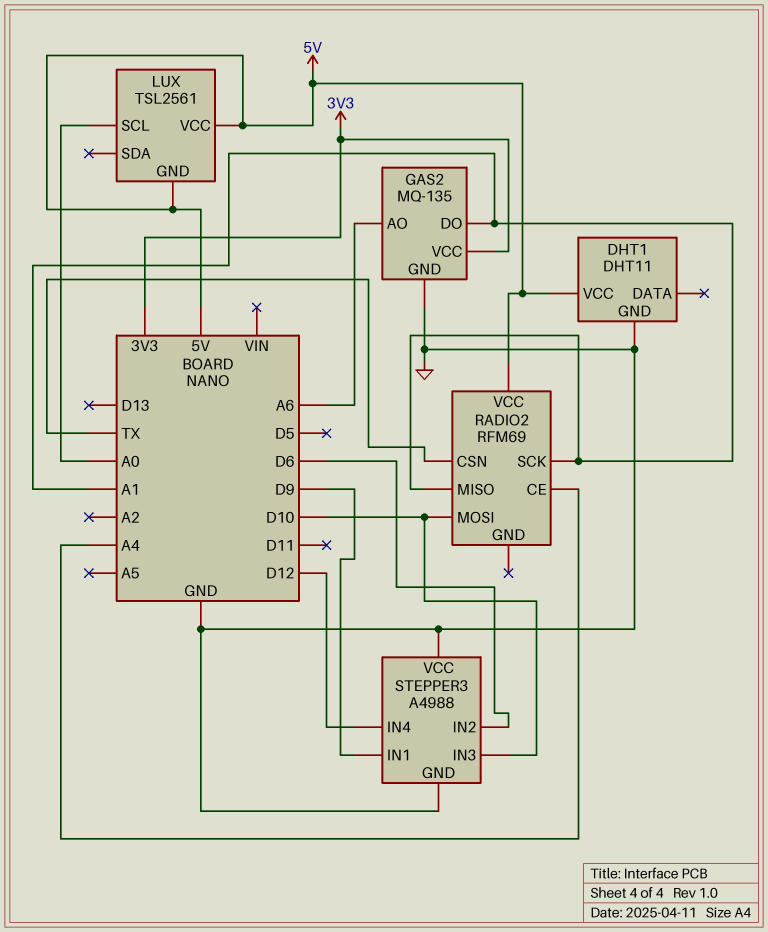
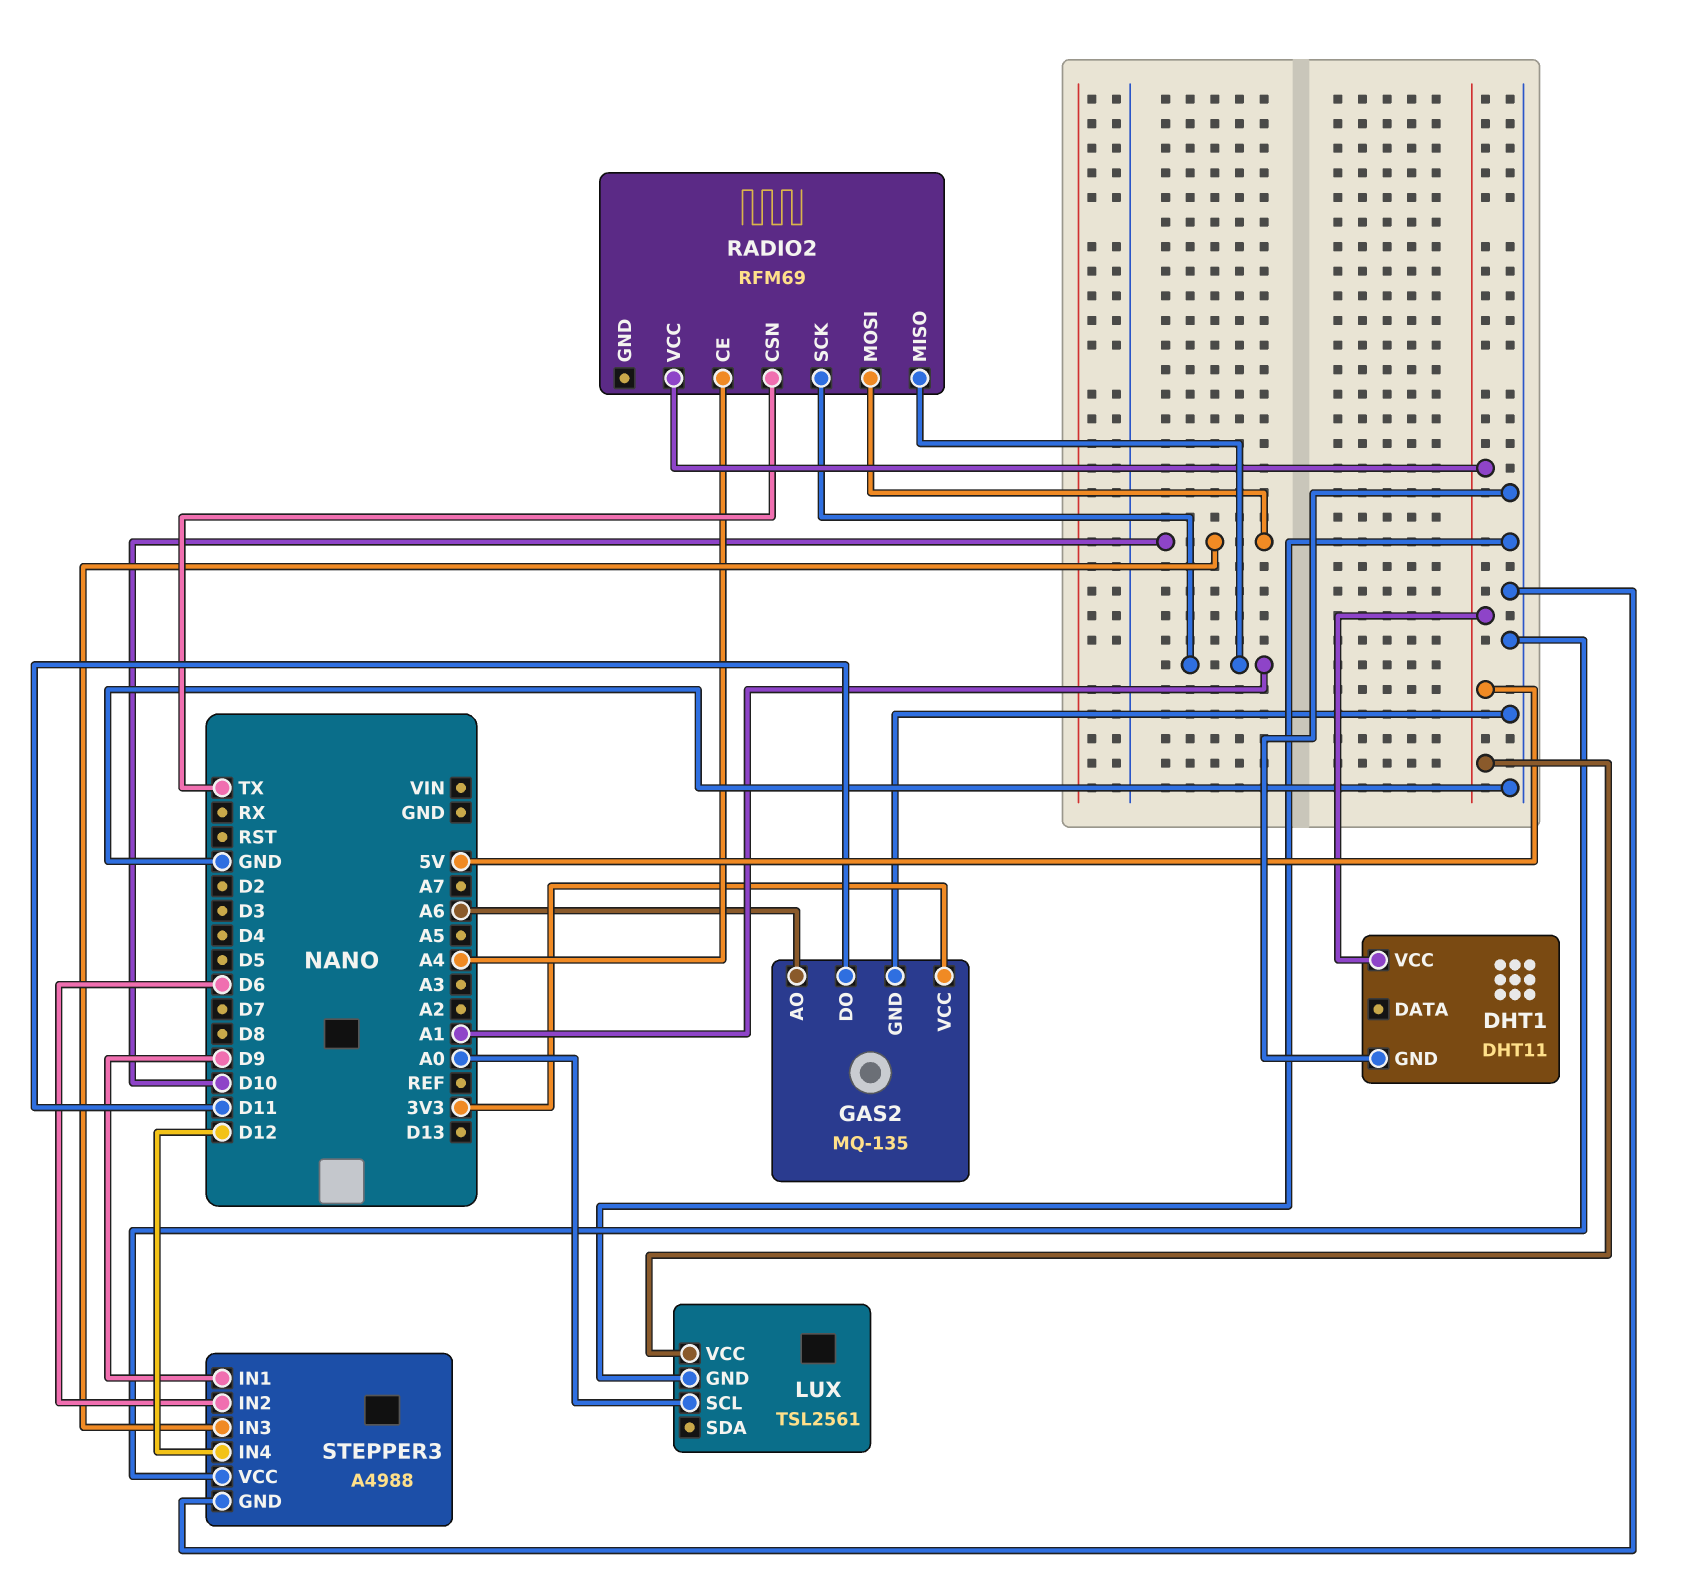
GAS2 pin DO: A1 -> D11
LUX pin GND: 5V -> GND

